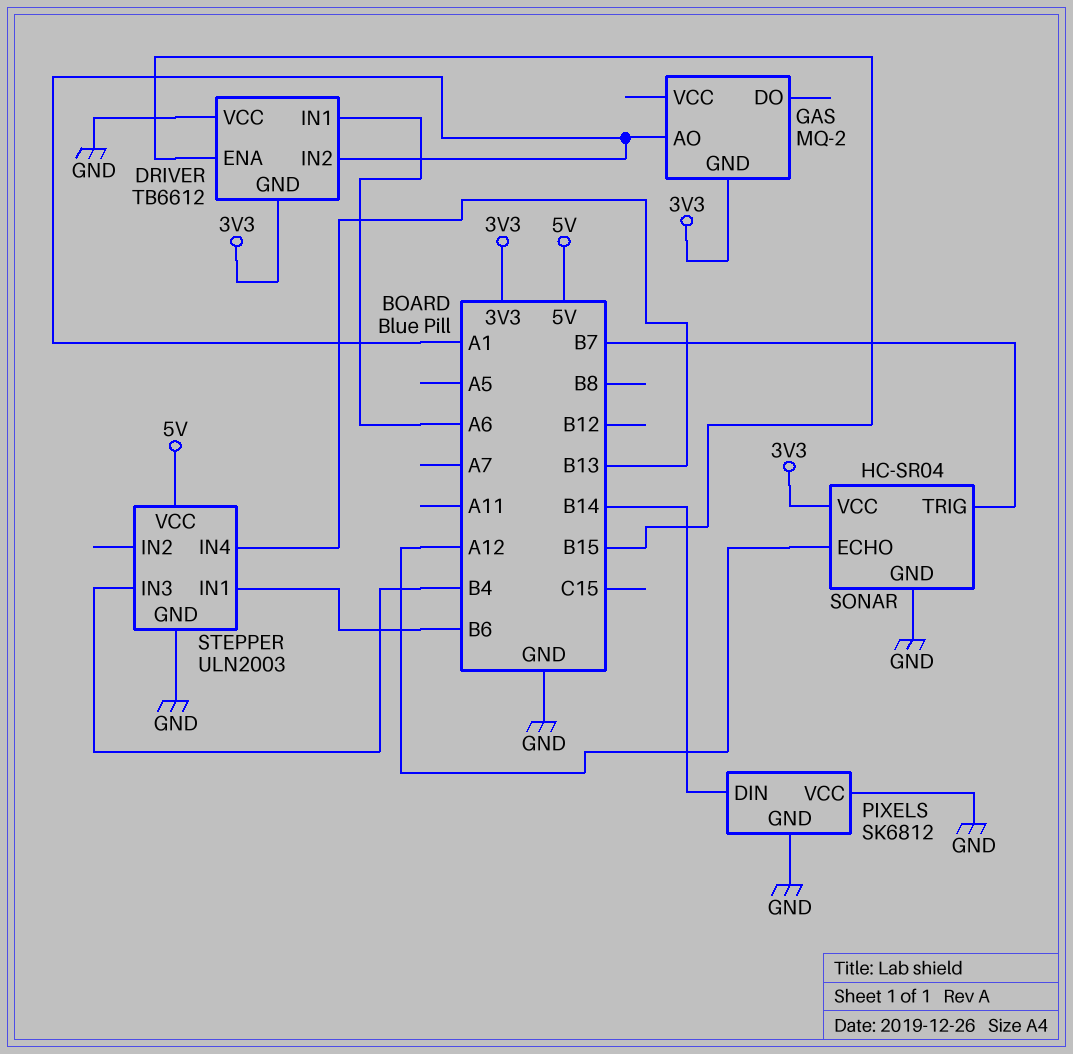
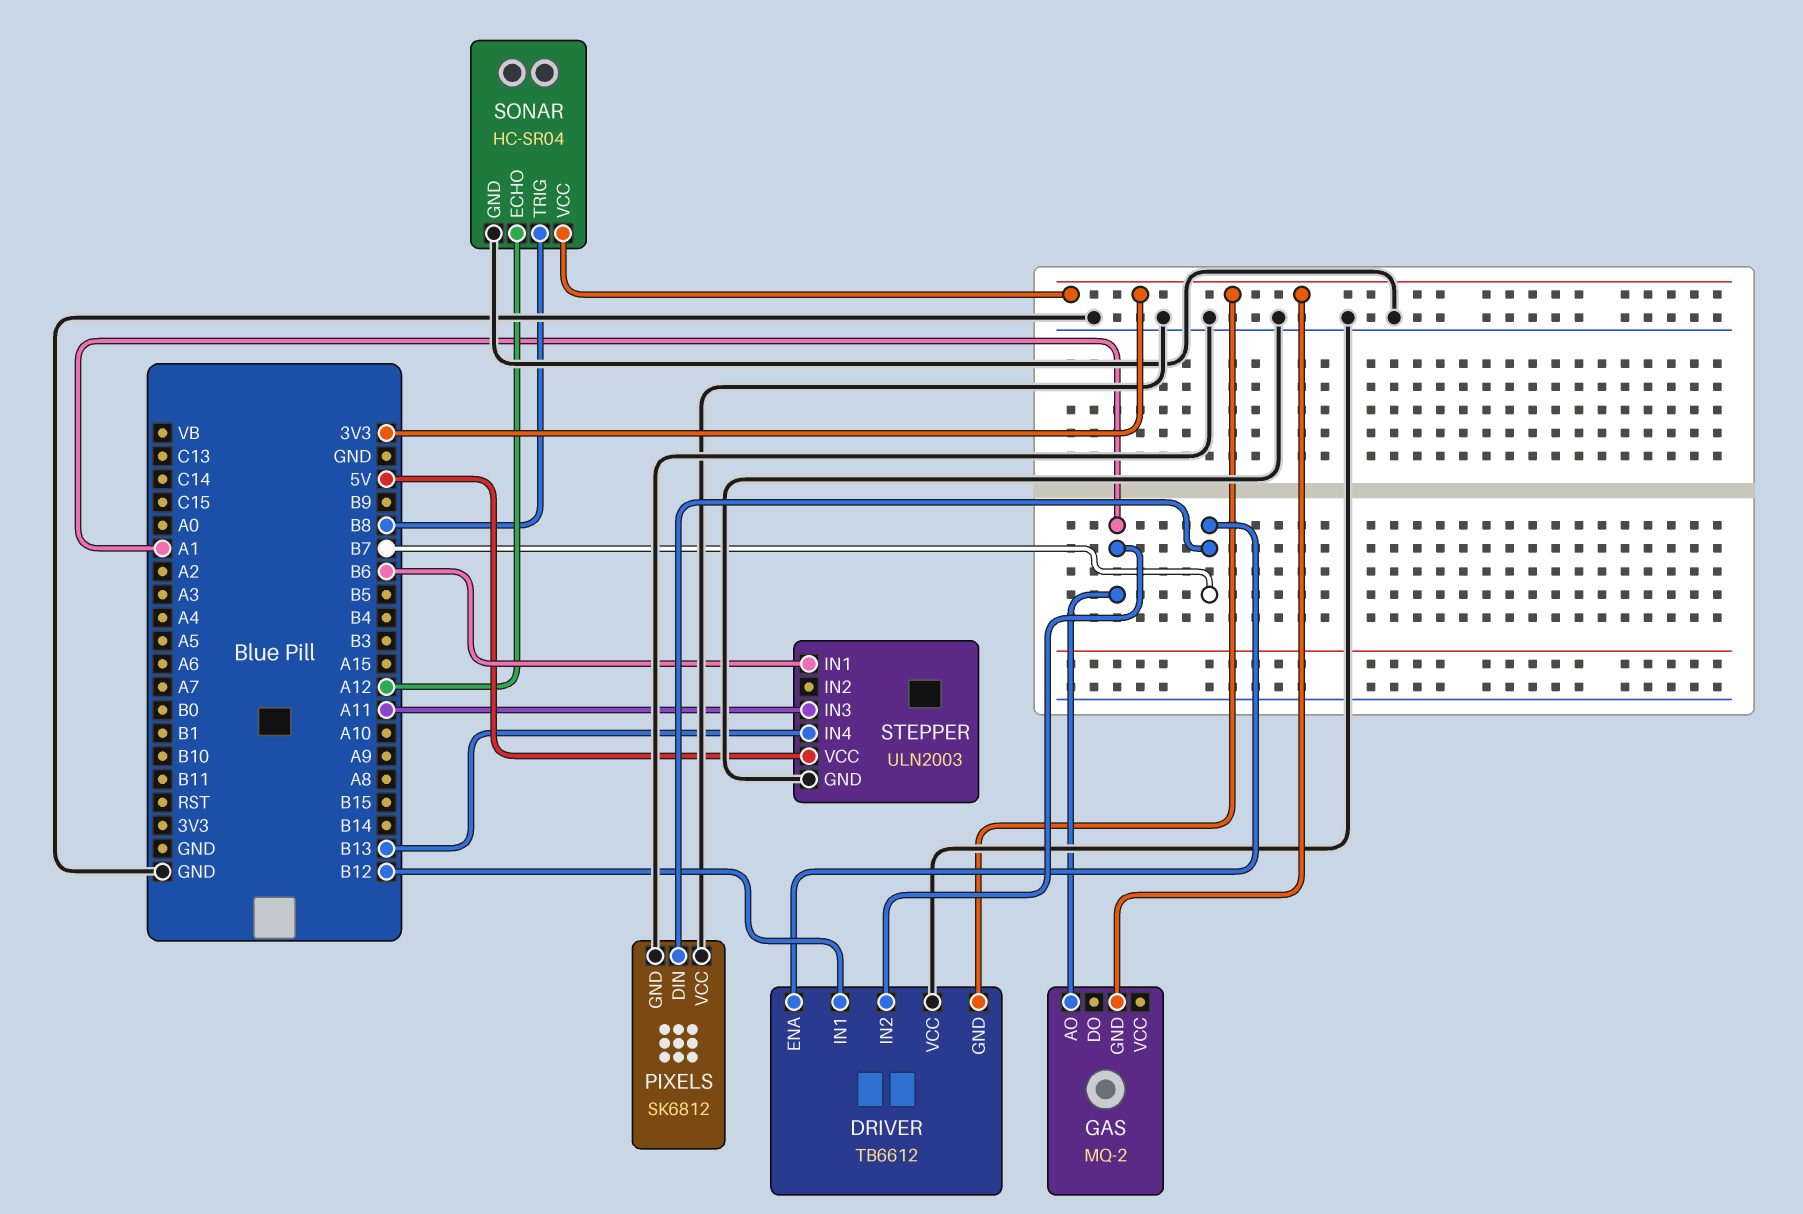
DRIVER pin ENA: B15 -> B7
DRIVER pin IN1: A6 -> B12
PIXELS pin DIN: B14 -> B7
SONAR pin TRIG: B7 -> B8
STEPPER pin IN3: B4 -> A11

